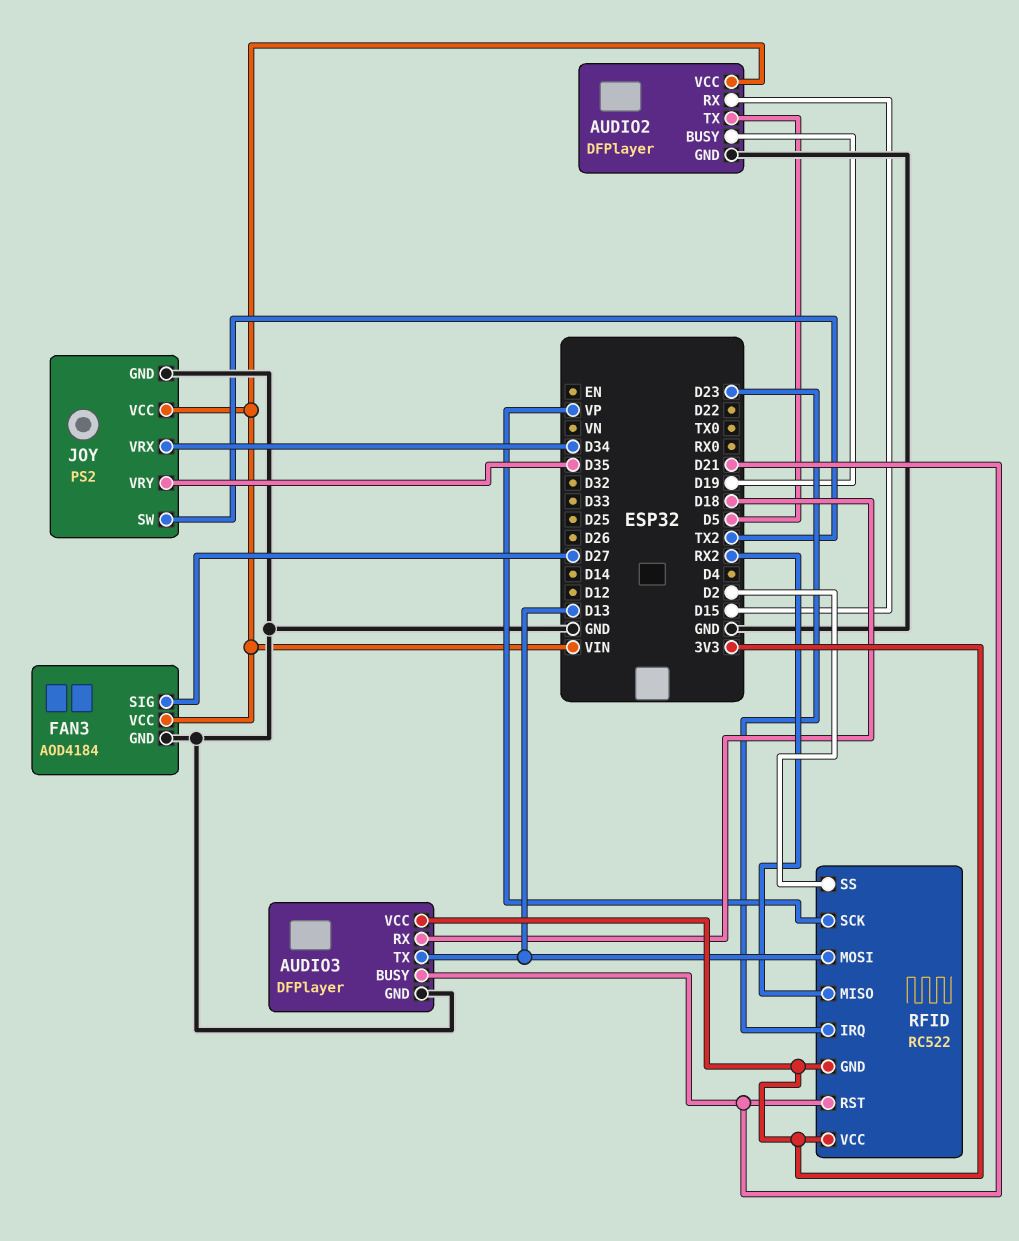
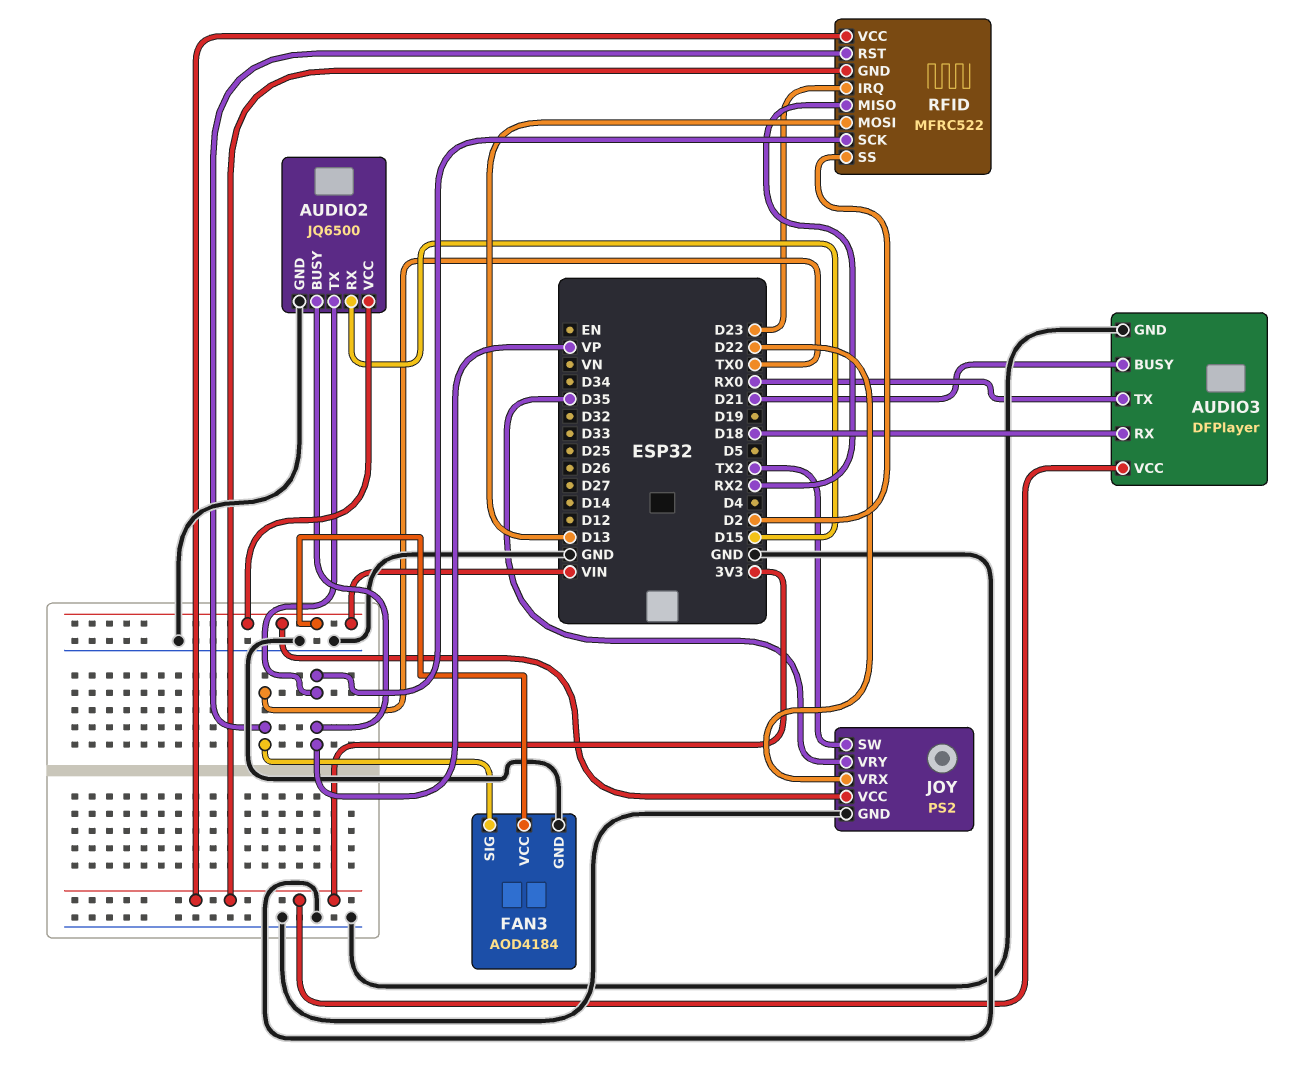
AUDIO2: DFPlayer -> JQ6500
AUDIO2 pin BUSY: D19 -> VP
AUDIO2 pin TX: D5 -> VP
AUDIO3 pin TX: D13 -> RX0
FAN3 pin SIG: D27 -> TX0
JOY pin VRX: D34 -> D22
RFID: RC522 -> MFRC522
RFID pin RST: D21 -> TX0

